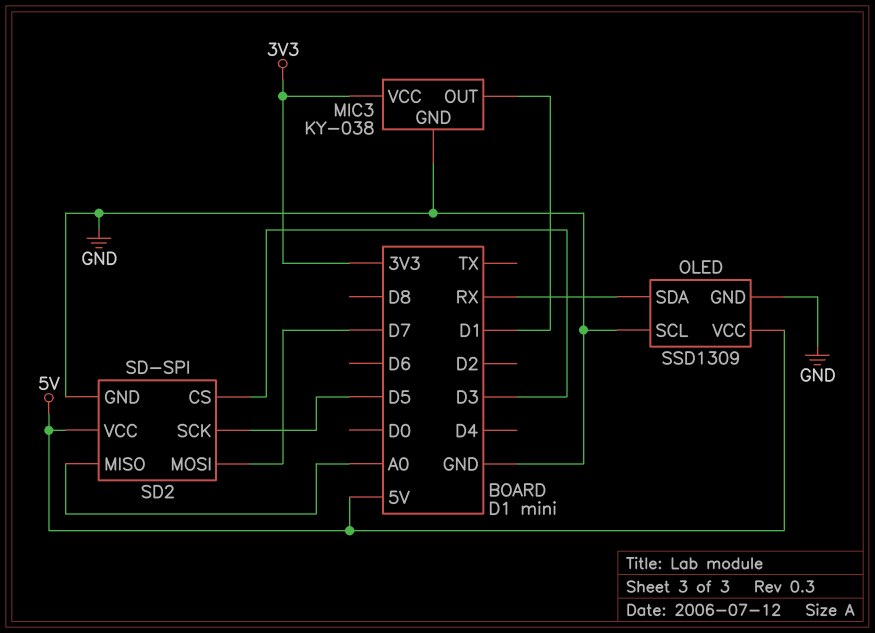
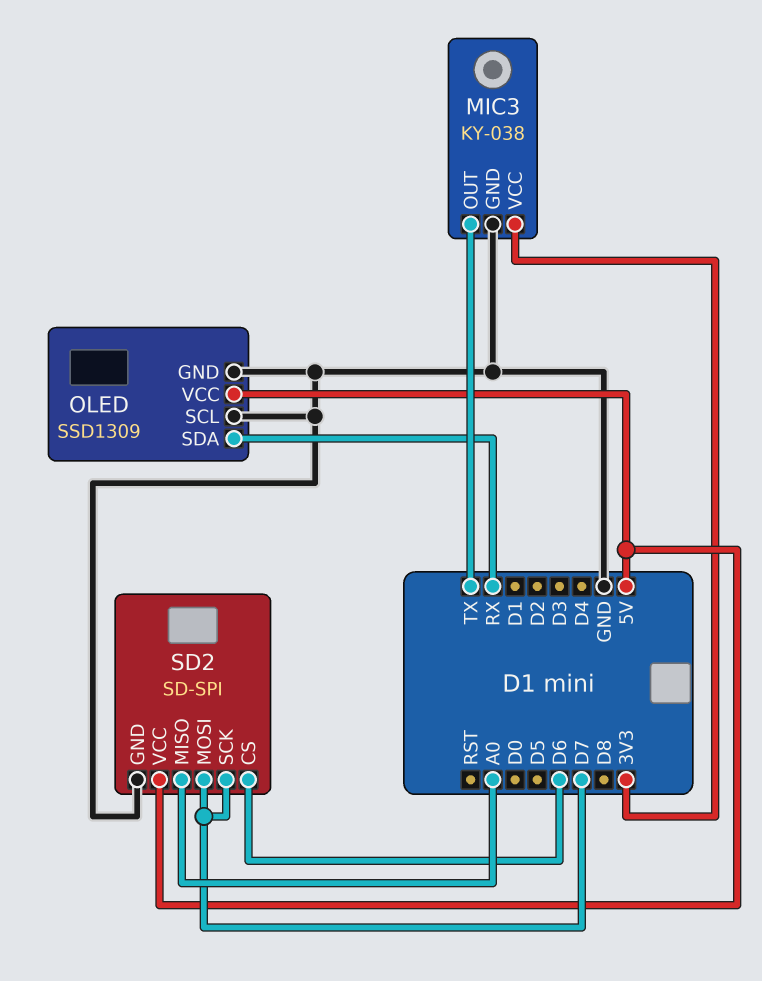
MIC3 pin OUT: D1 -> TX
SD2 pin CS: D3 -> D6
SD2 pin SCK: D5 -> D7

